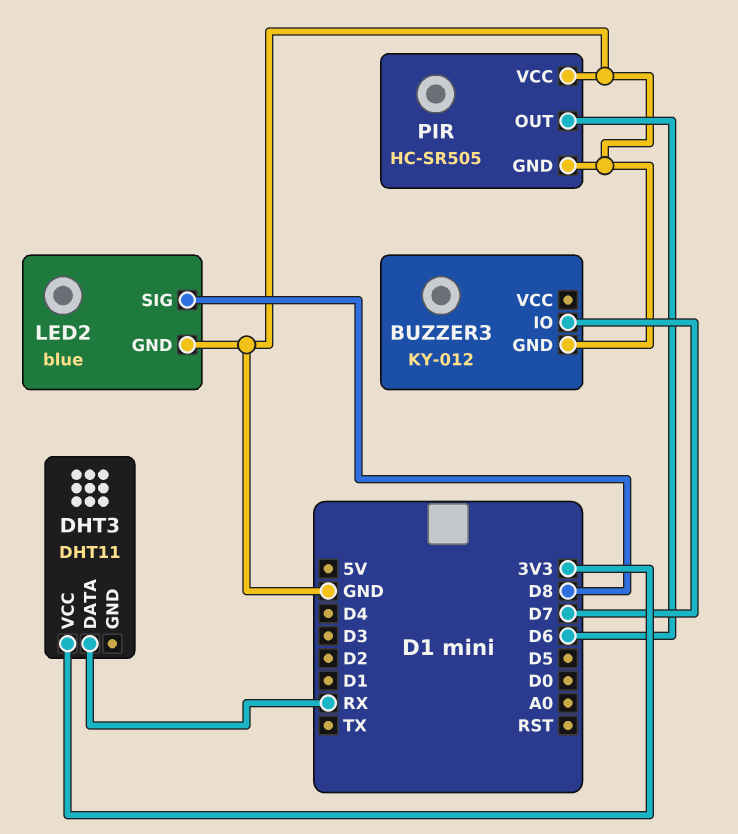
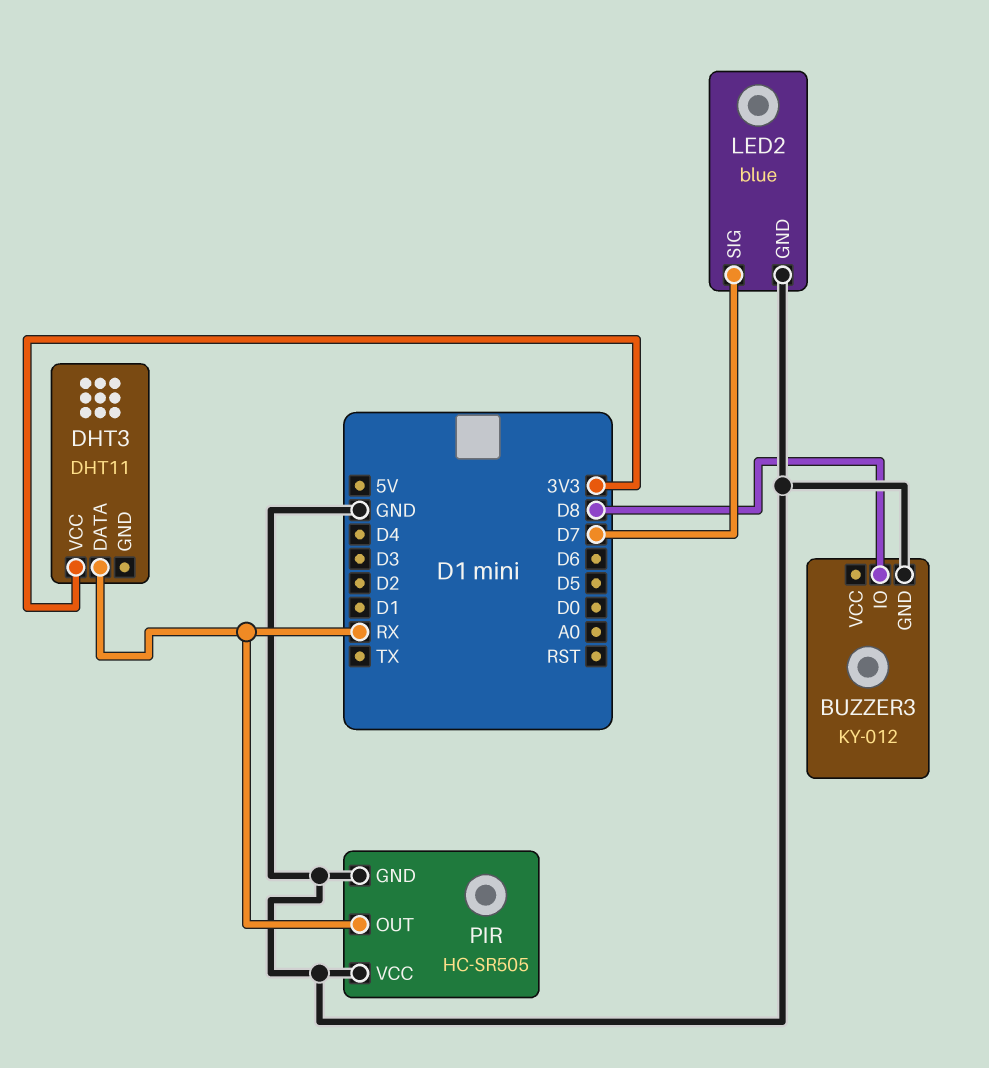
BUZZER3 pin IO: D7 -> D8
LED2 pin SIG: D8 -> D7
PIR pin OUT: D6 -> RX

